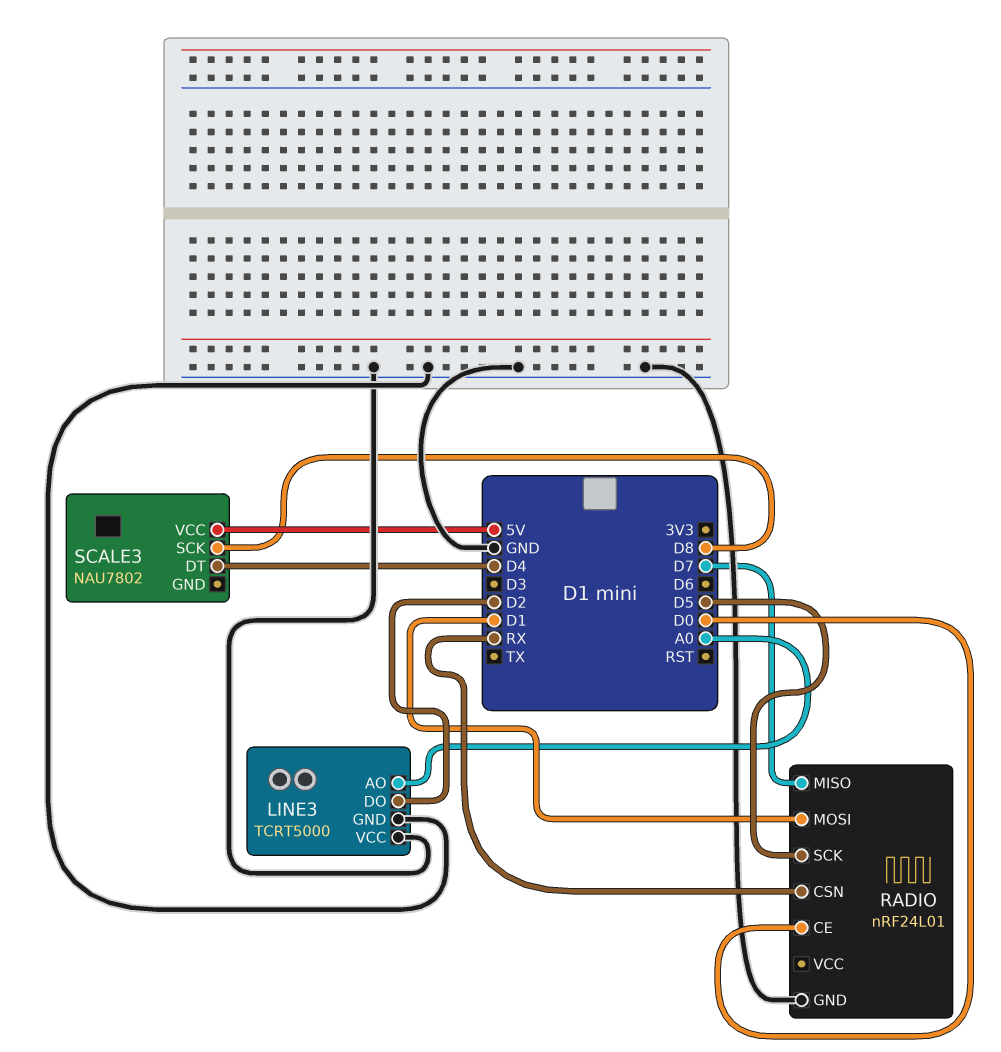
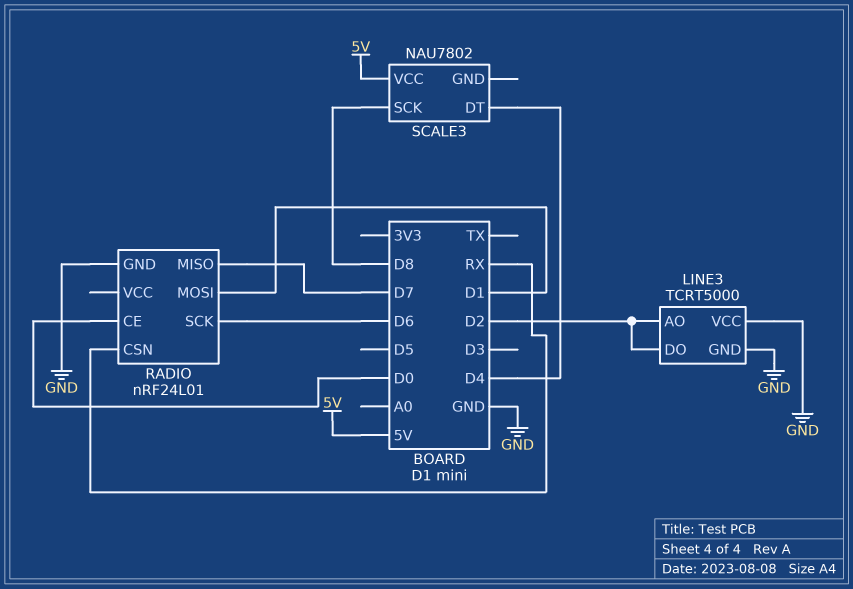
LINE3 pin AO: A0 -> D2
RADIO pin SCK: D5 -> D6

